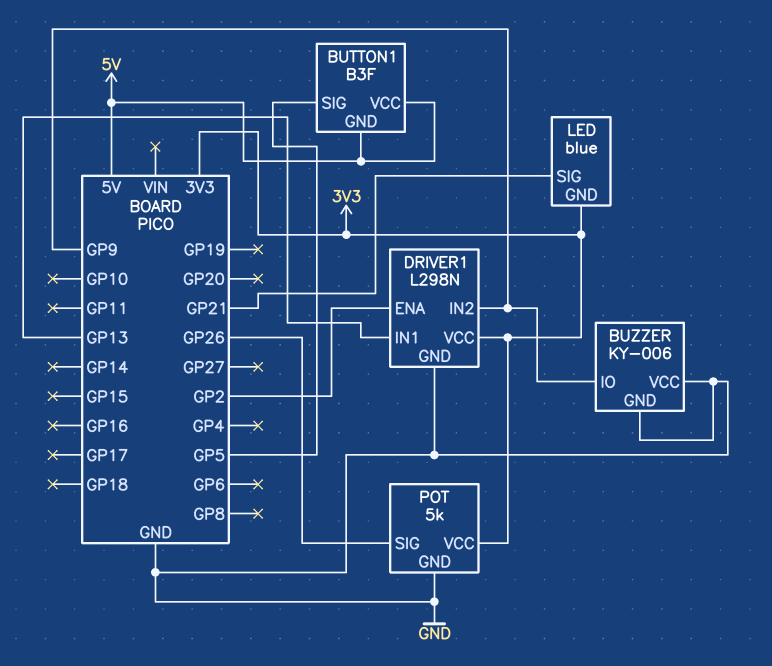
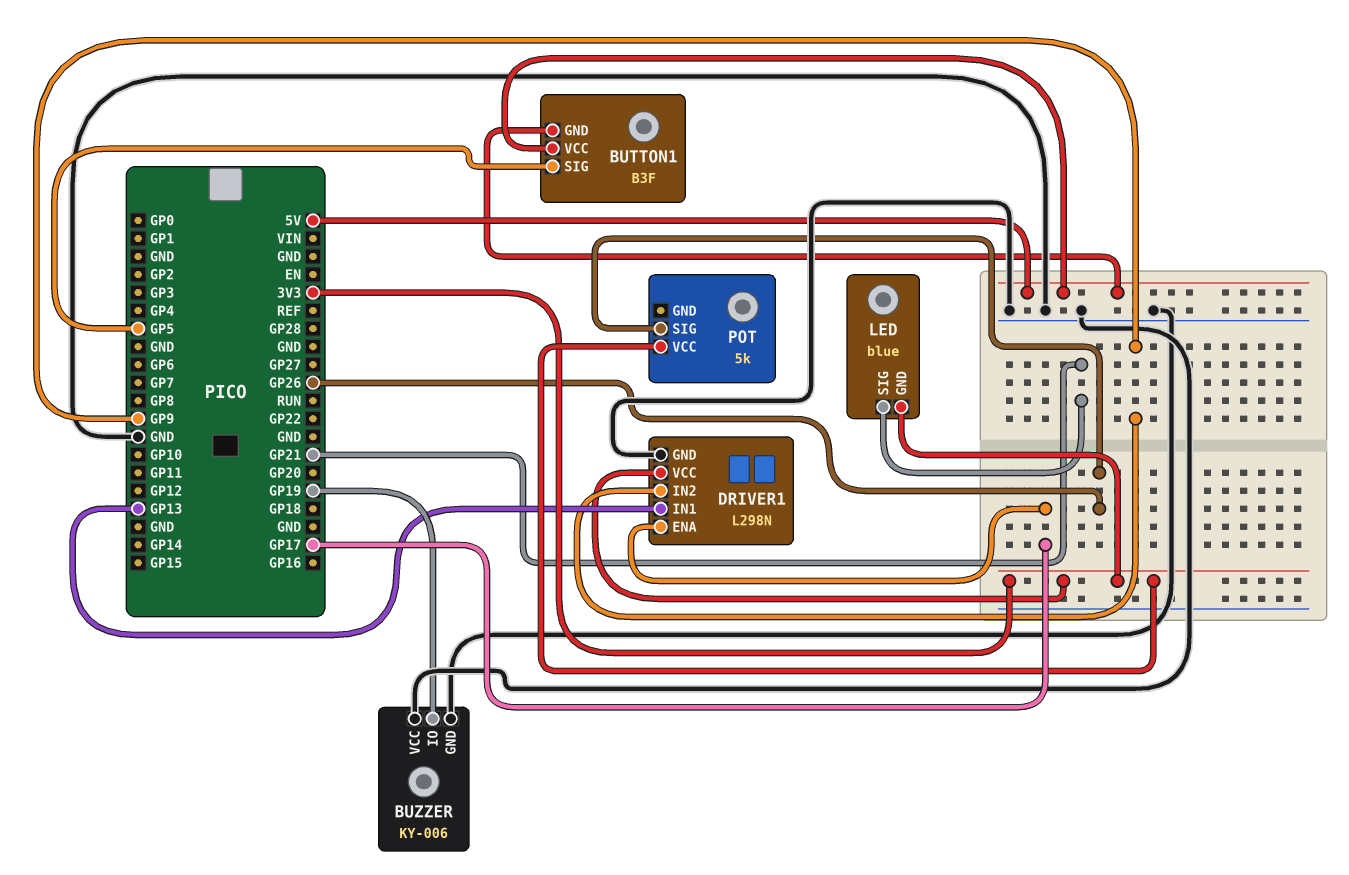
BUZZER pin IO: GP9 -> GP19
DRIVER1 pin ENA: GP2 -> GP17
POT pin GND: GND -> none

